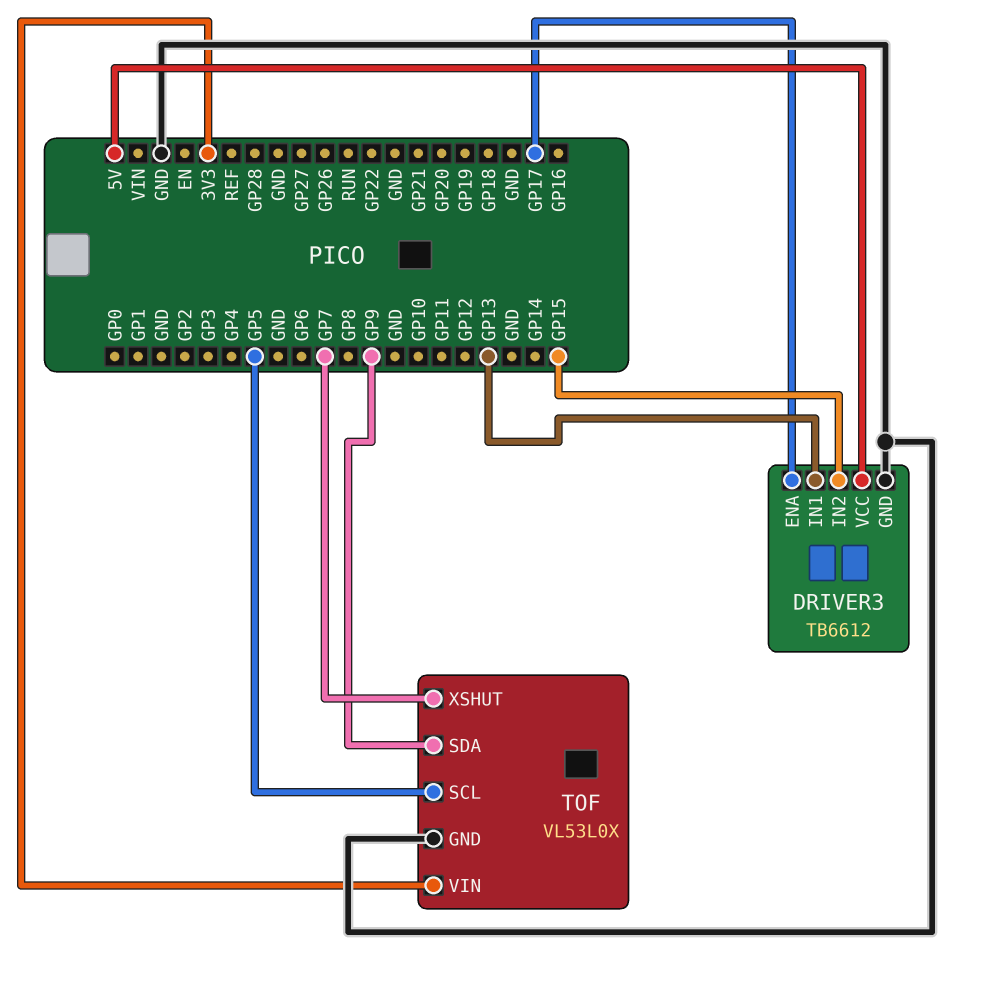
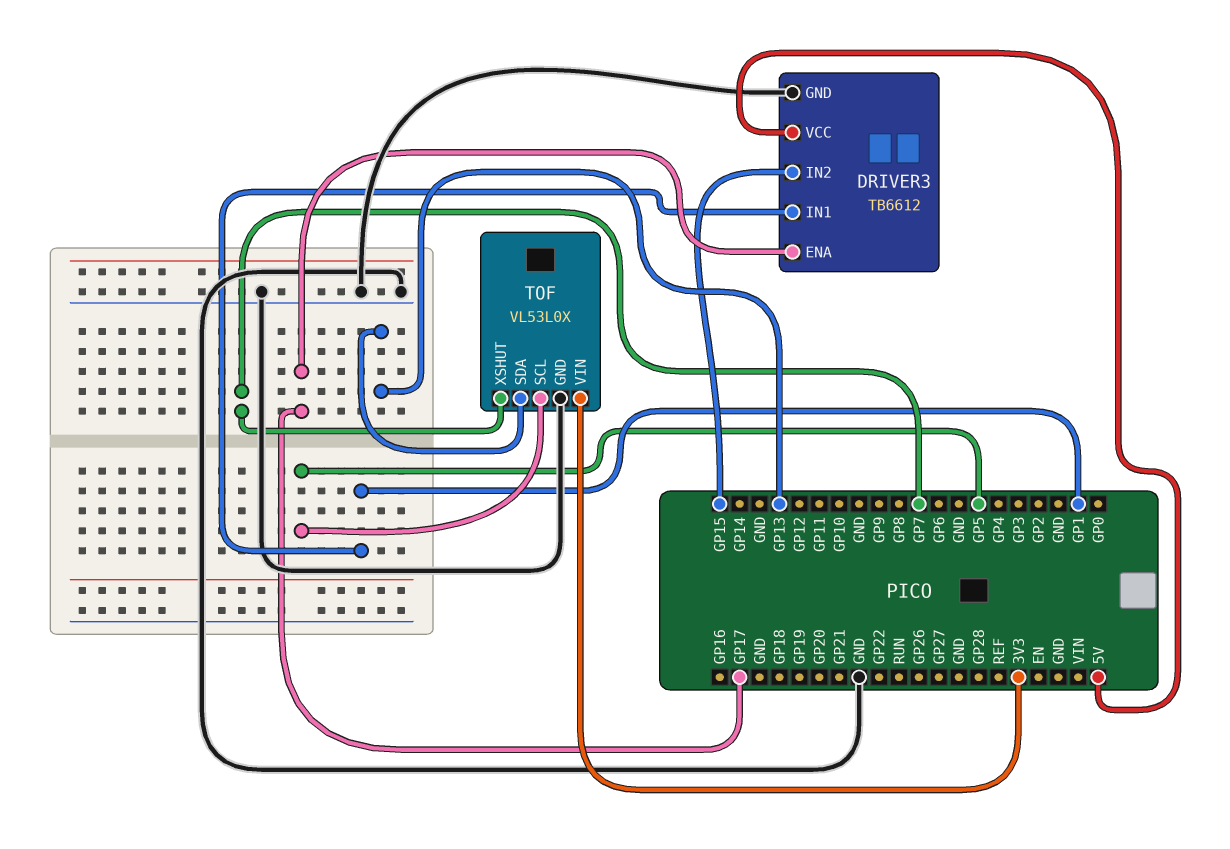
DRIVER3 pin IN1: GP13 -> GP1
TOF pin SDA: GP9 -> GP13

